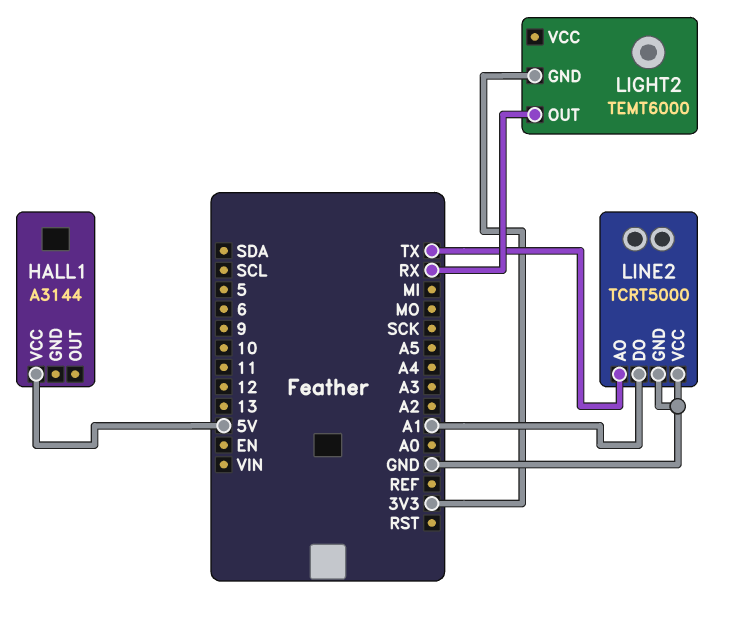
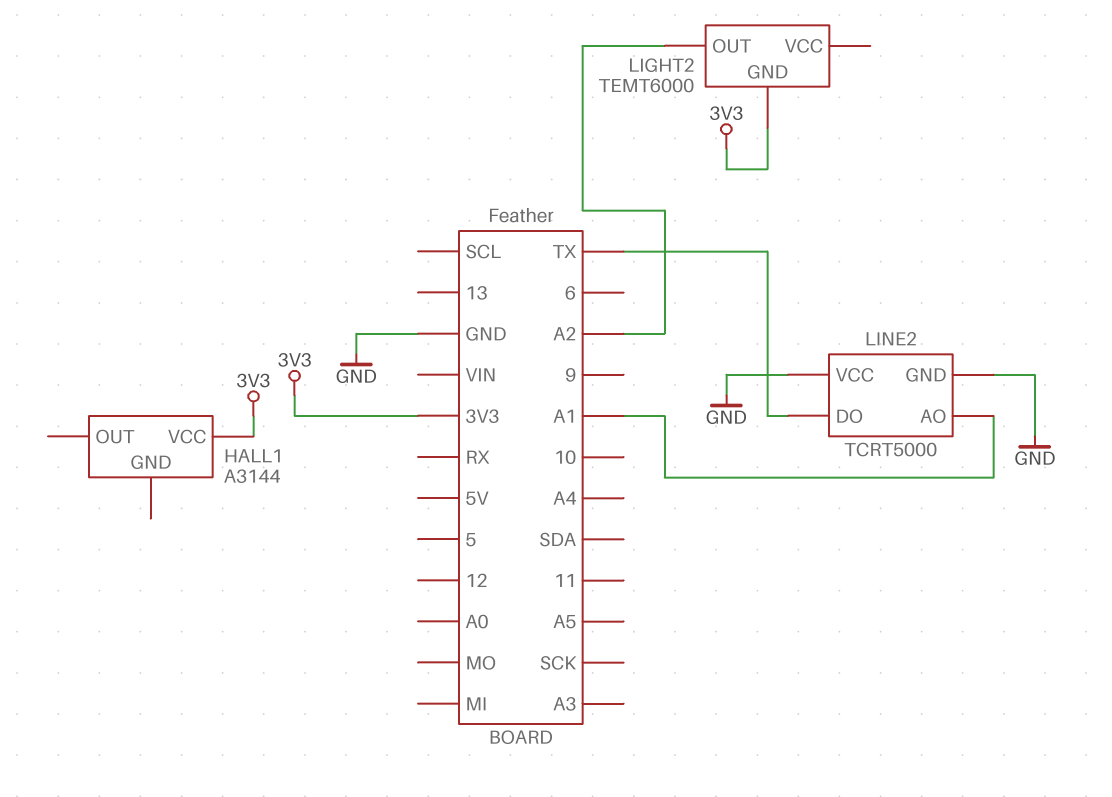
HALL1 pin VCC: 5V -> 3V3
LIGHT2 pin OUT: RX -> A2
LINE2 pin AO: TX -> A1
LINE2 pin DO: A1 -> TX

